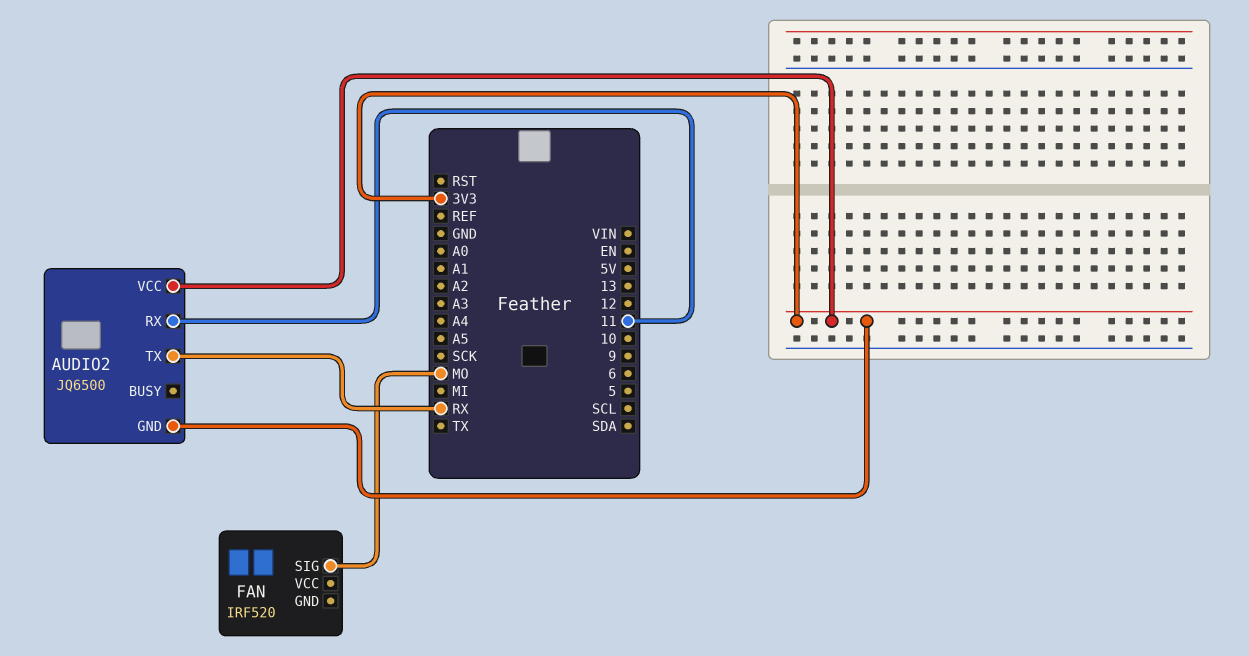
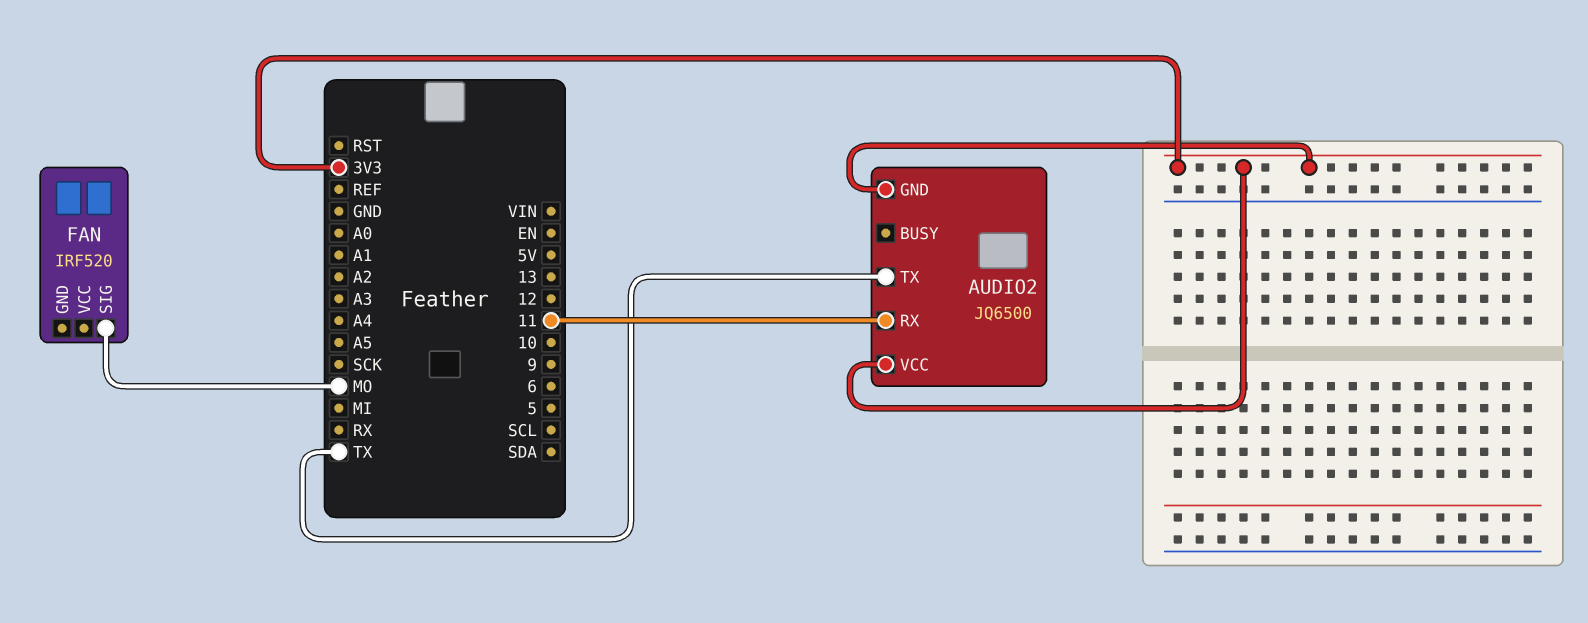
AUDIO2 pin TX: RX -> TX

